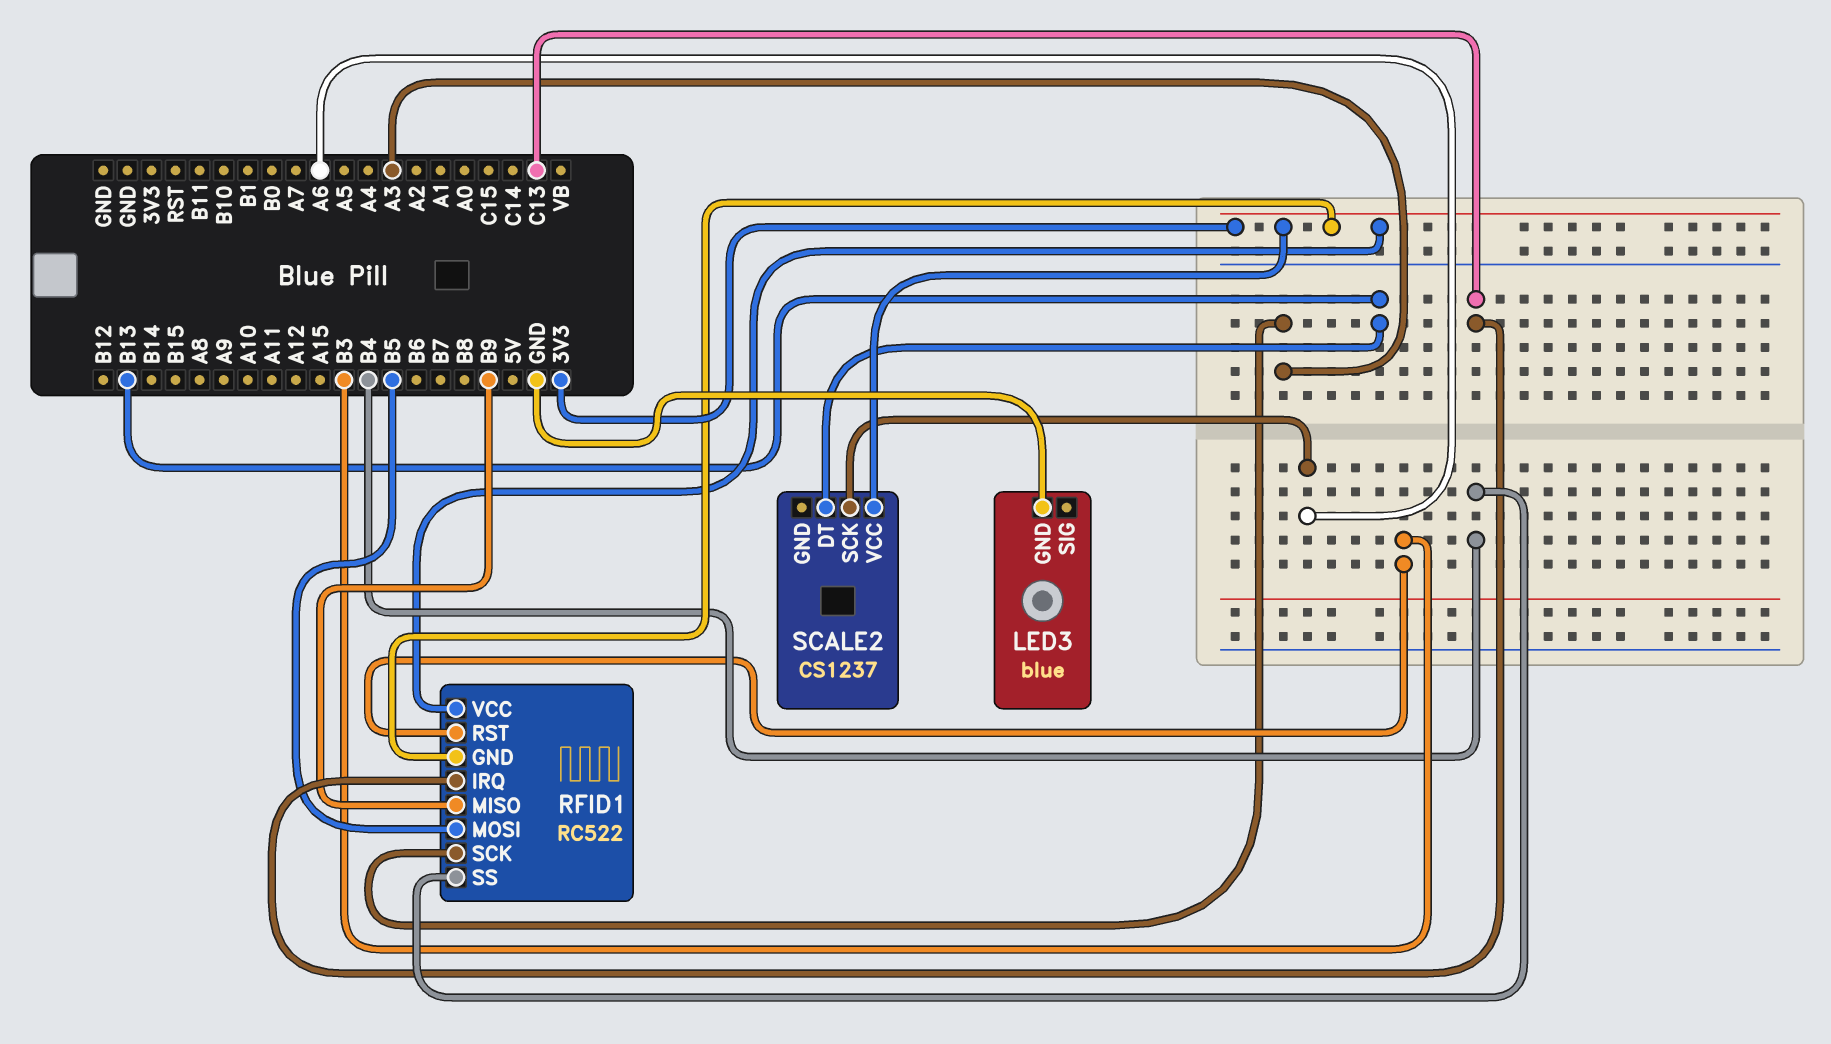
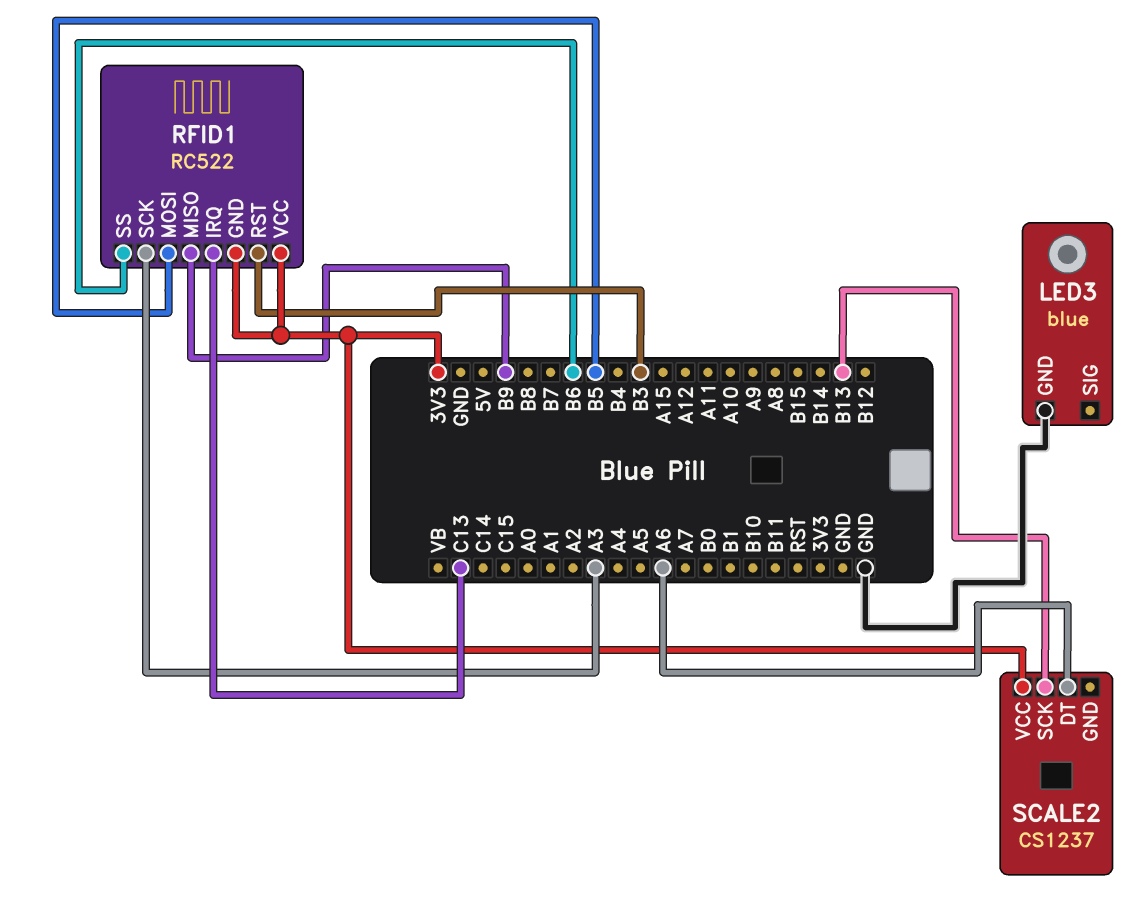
RFID1 pin SS: B4 -> B6
SCALE2 pin DT: B13 -> A6
SCALE2 pin SCK: A6 -> B13

